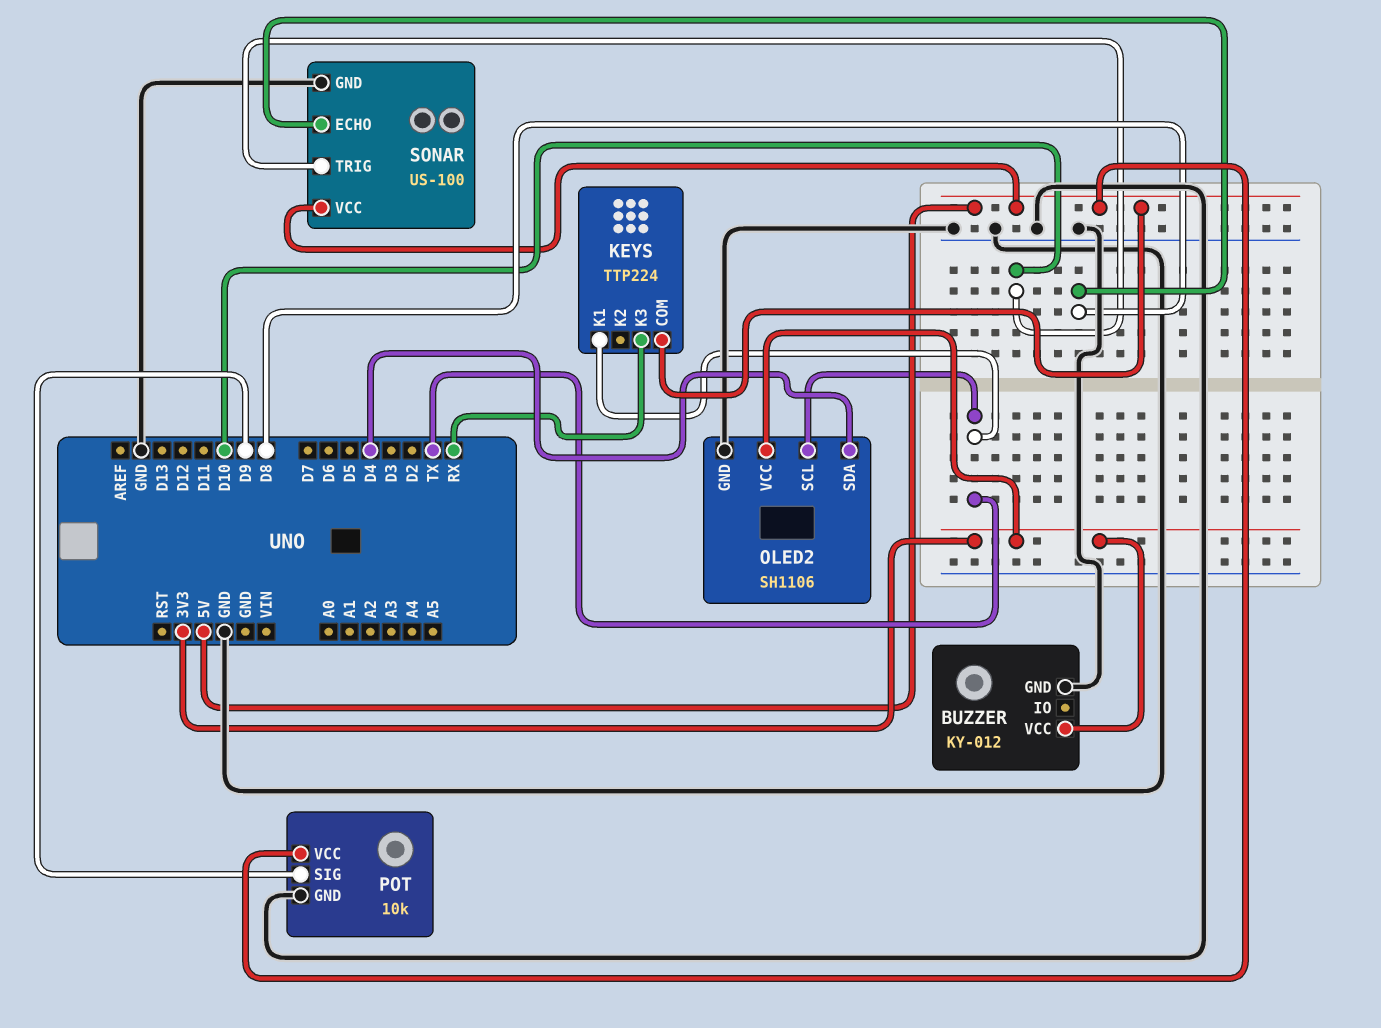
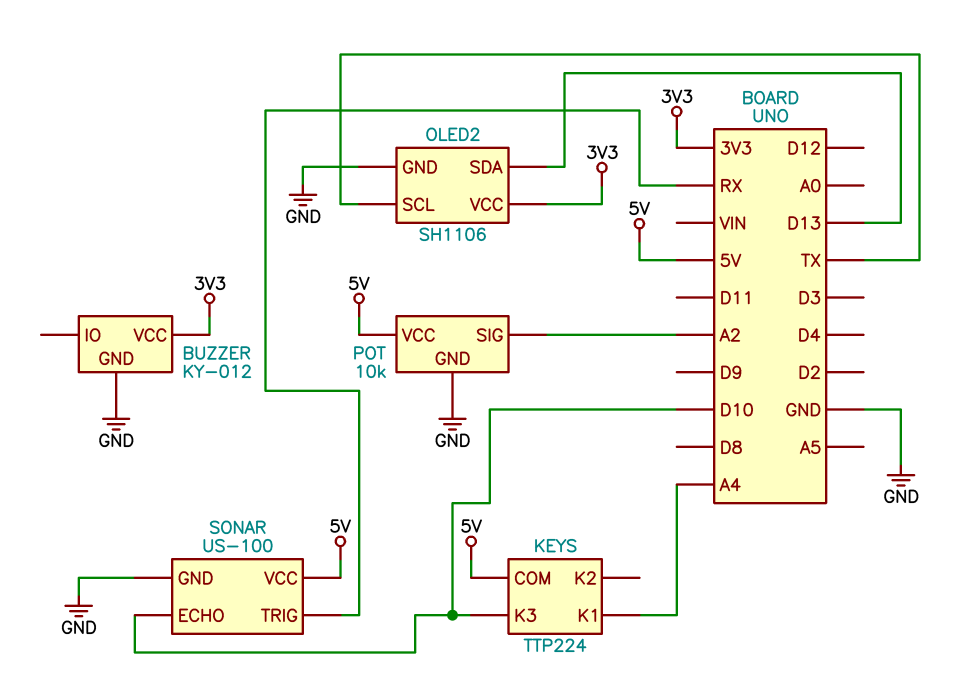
KEYS pin K1: TX -> A4
KEYS pin K3: RX -> D10
OLED2 pin SDA: D4 -> D13
POT pin SIG: D9 -> A2
SONAR pin ECHO: D8 -> D10
SONAR pin TRIG: D10 -> RX

